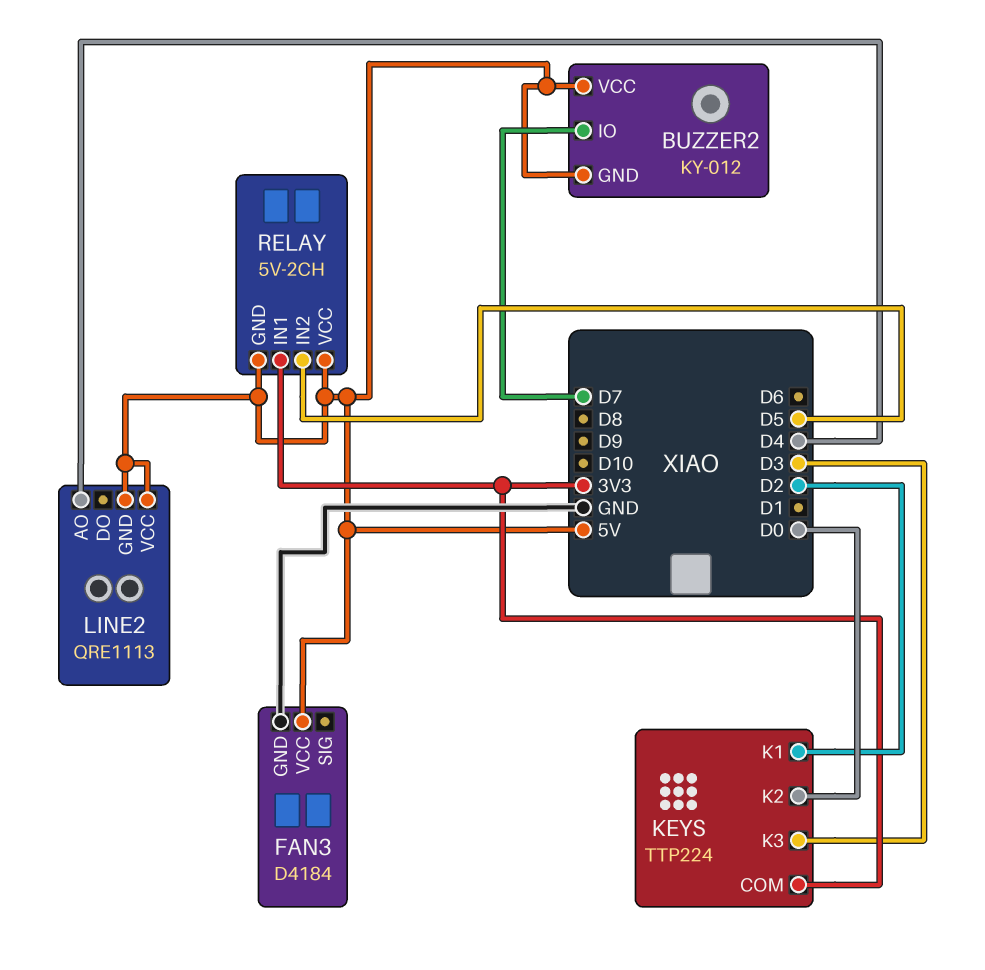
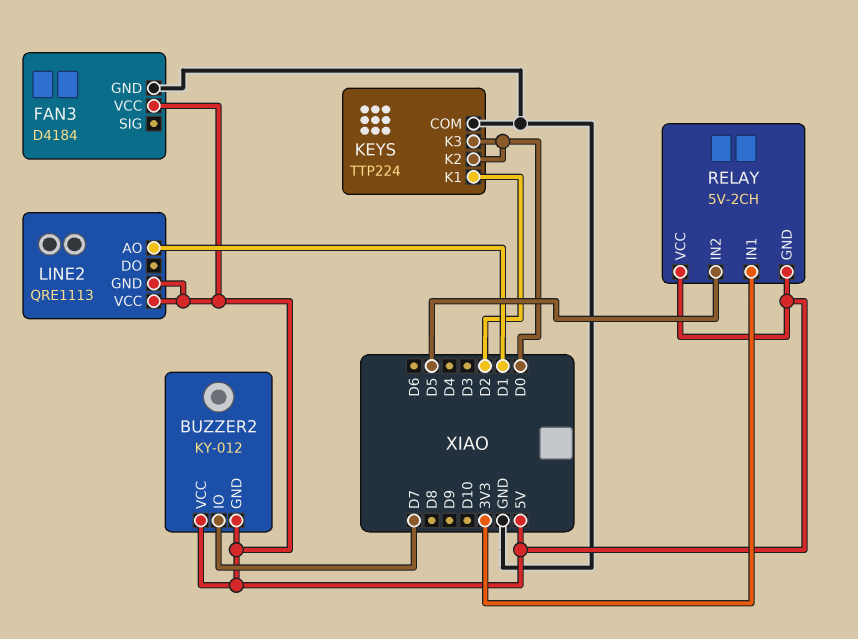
KEYS pin COM: 3V3 -> GND
KEYS pin K3: D3 -> D0
LINE2 pin AO: D4 -> D1

